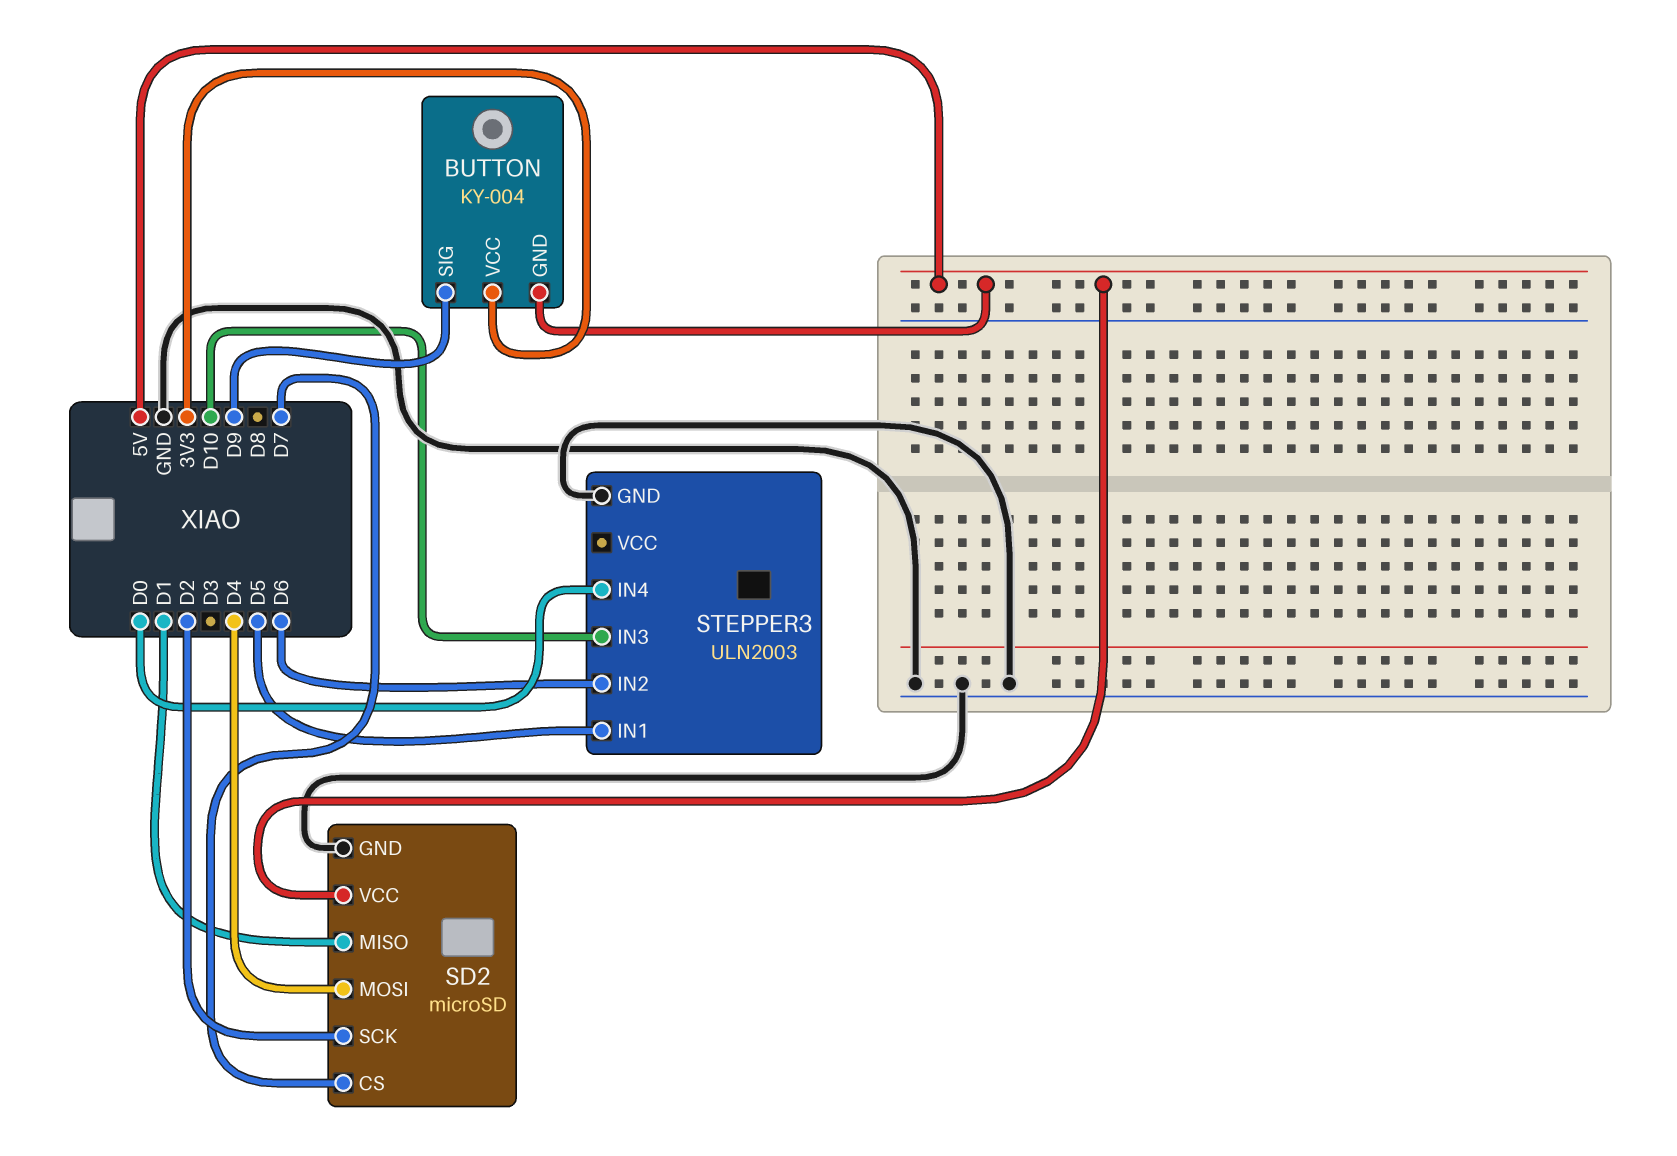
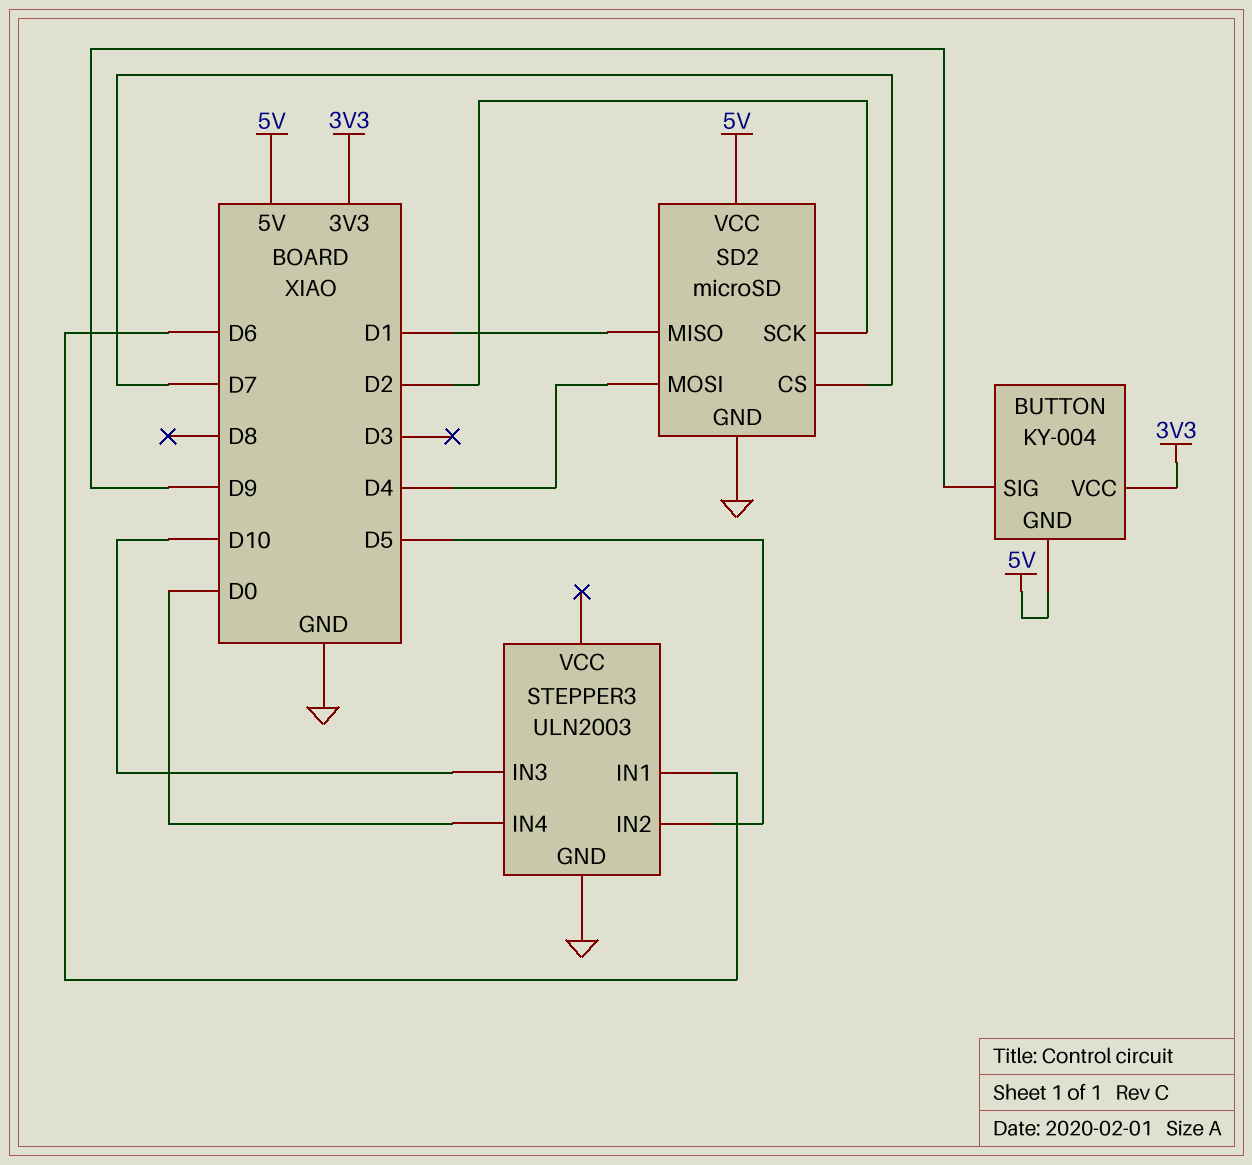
STEPPER3 pin IN1: D5 -> D6
STEPPER3 pin IN2: D6 -> D5

